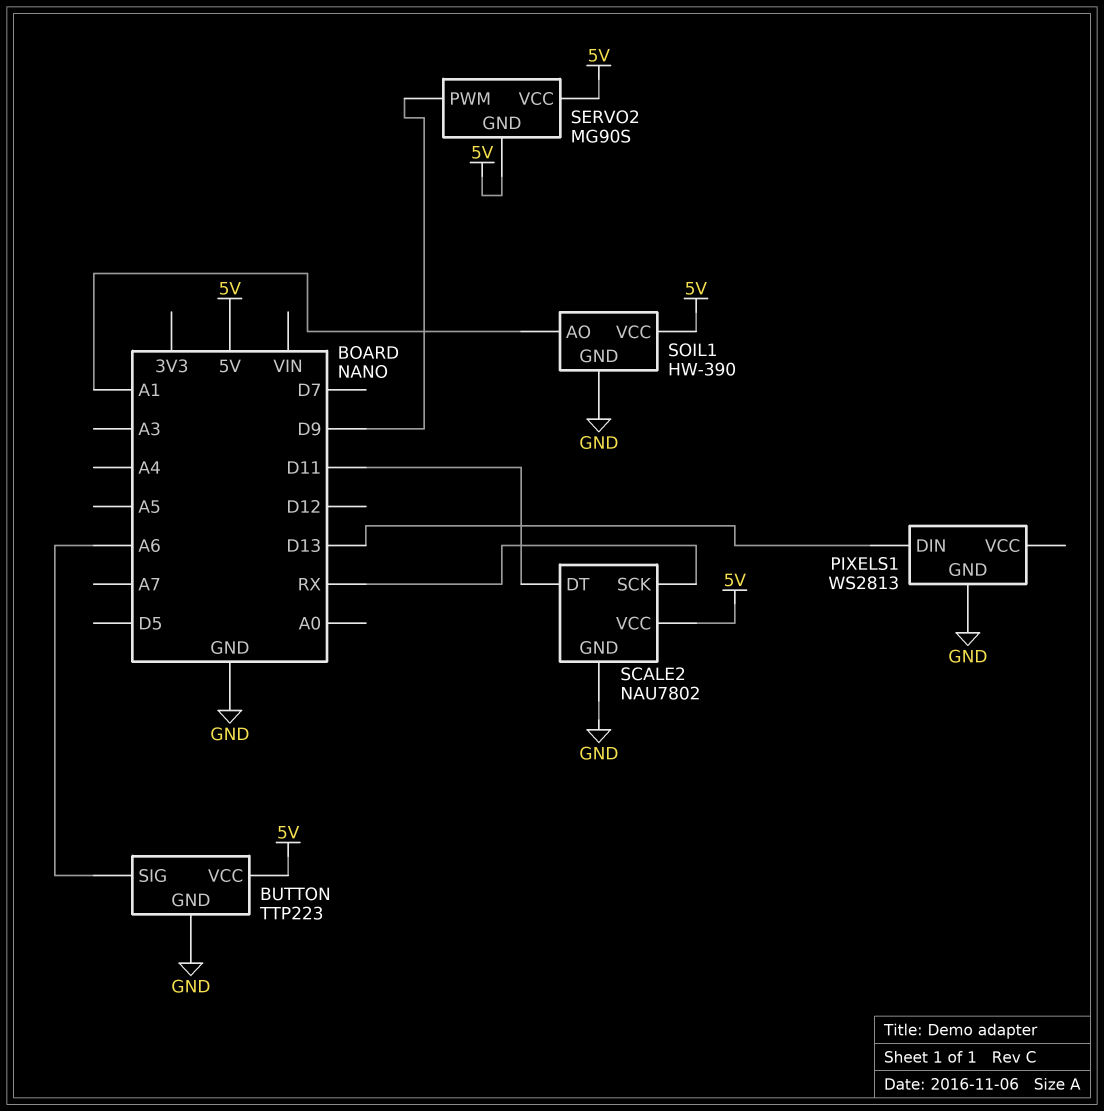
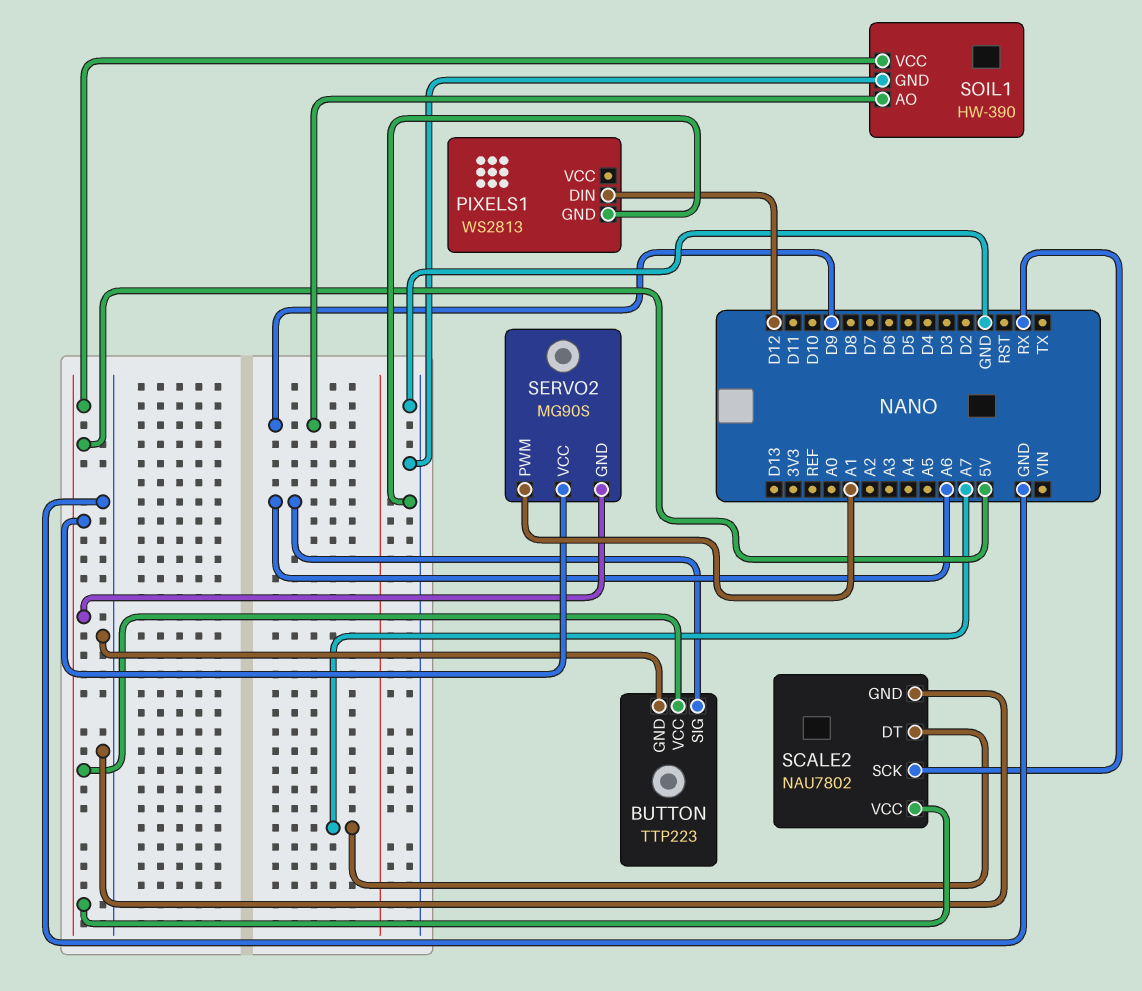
PIXELS1 pin DIN: D13 -> D12
SCALE2 pin DT: D11 -> A7
SERVO2 pin PWM: D9 -> A1
SOIL1 pin AO: A1 -> D9

